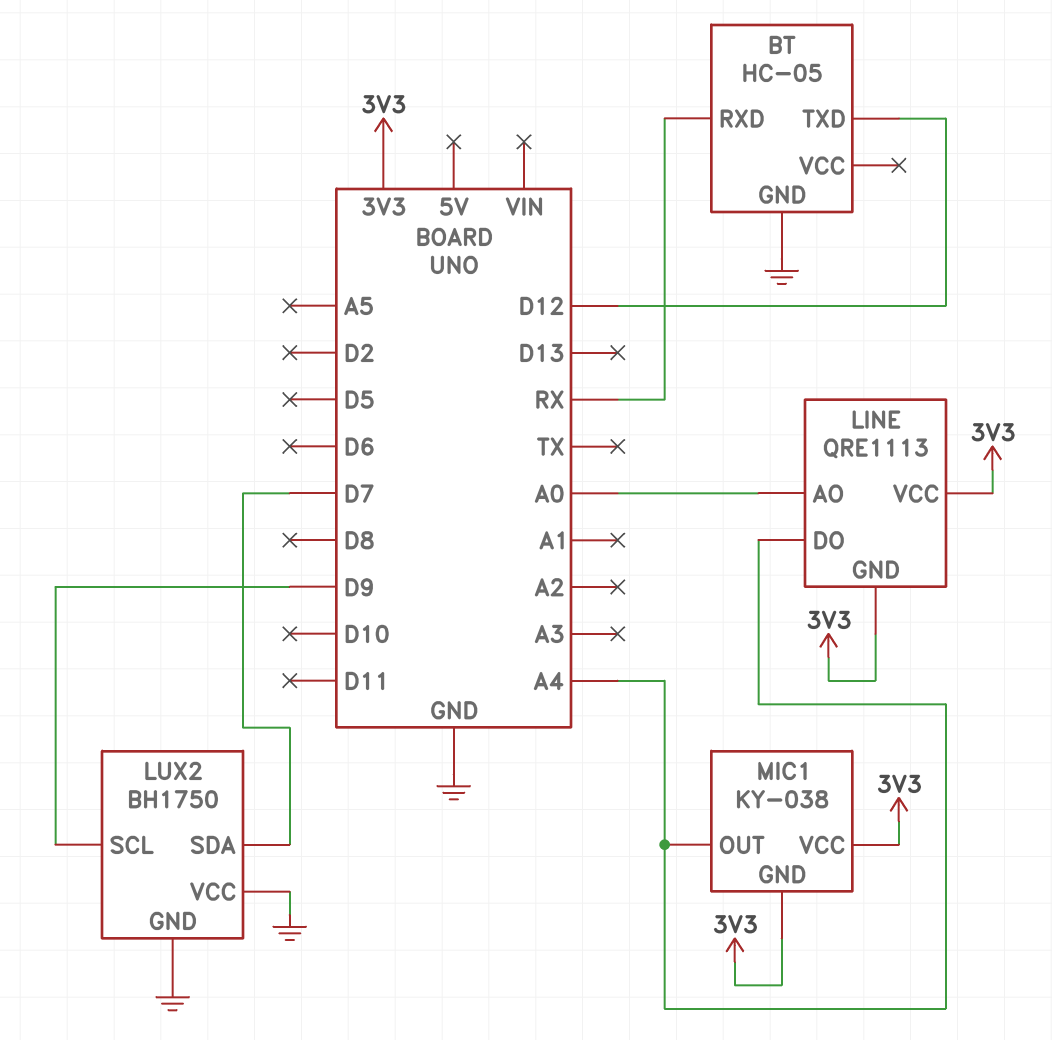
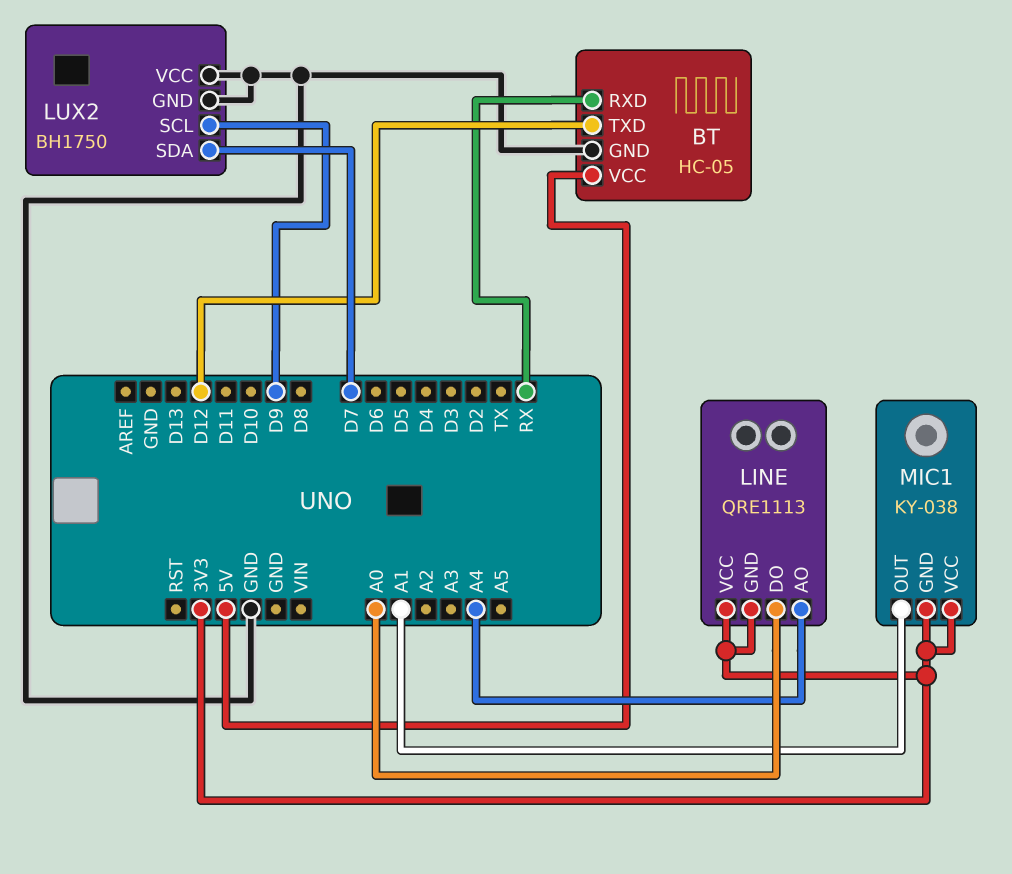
BT pin VCC: none -> 5V
LINE pin AO: A0 -> A4
LINE pin DO: A4 -> A0
MIC1 pin OUT: A4 -> A1

